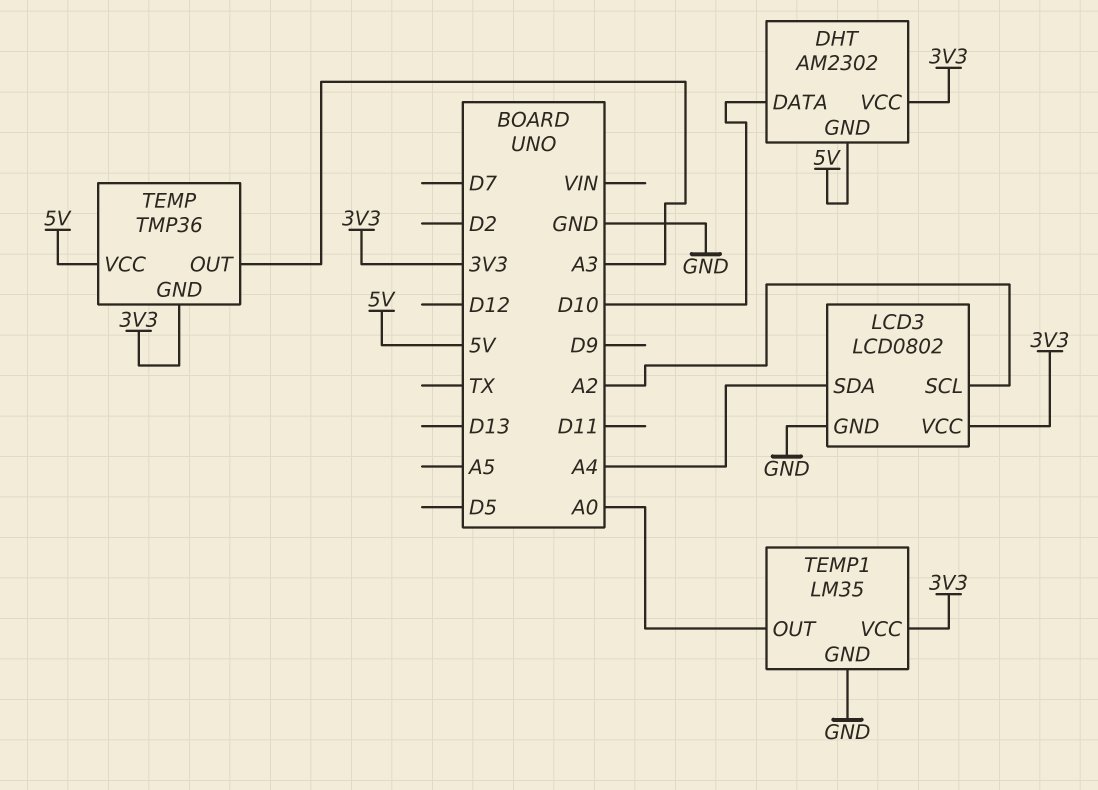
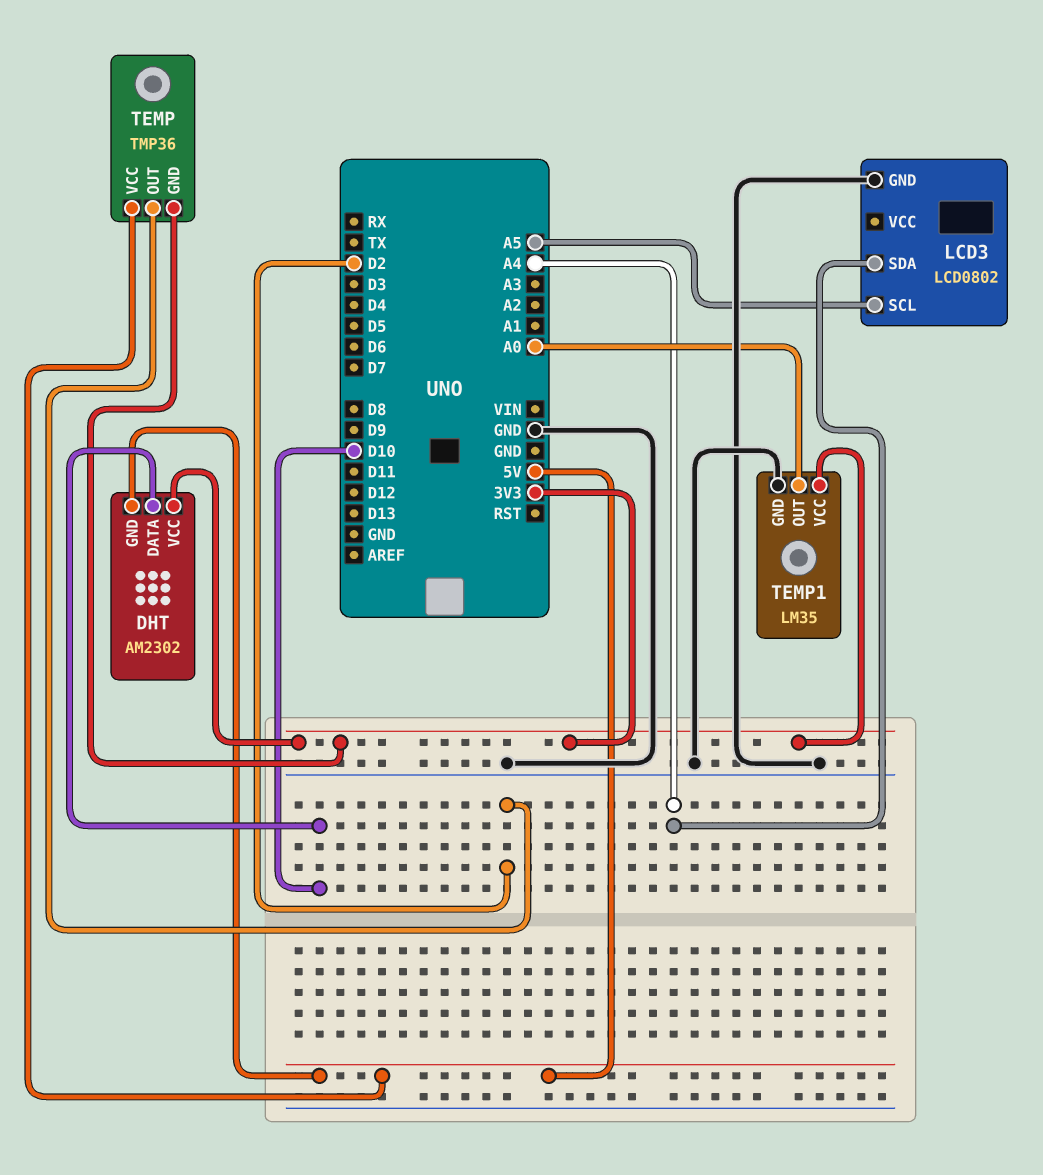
LCD3 pin SCL: A2 -> A5
LCD3 pin VCC: 3V3 -> none
TEMP pin OUT: A3 -> D2

